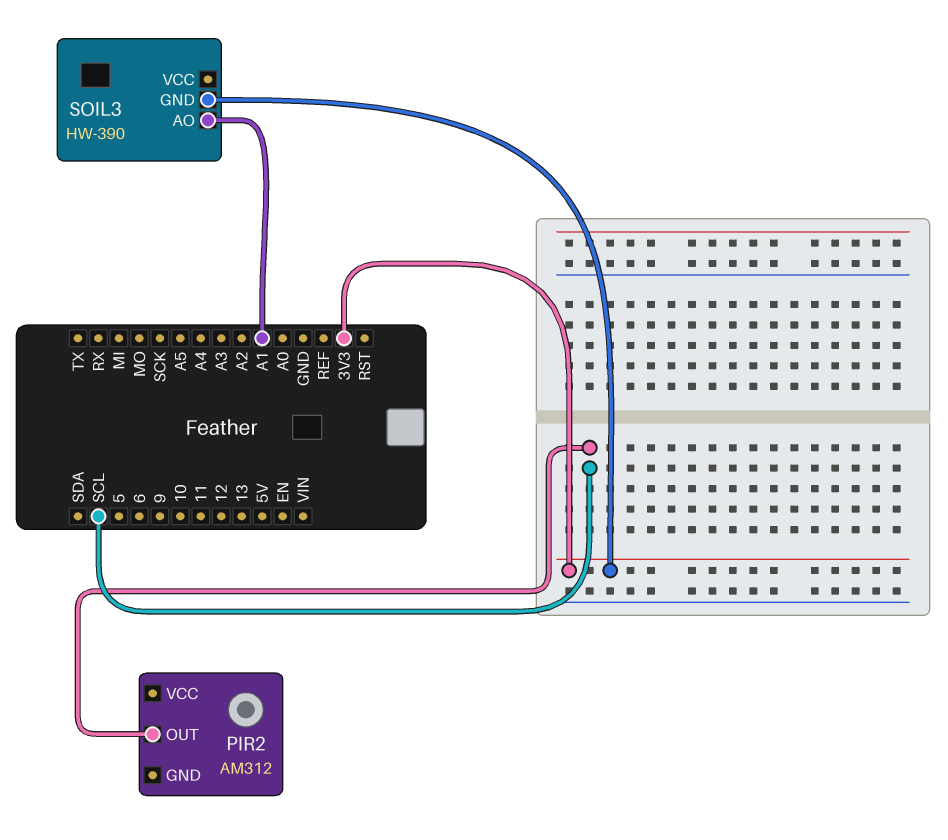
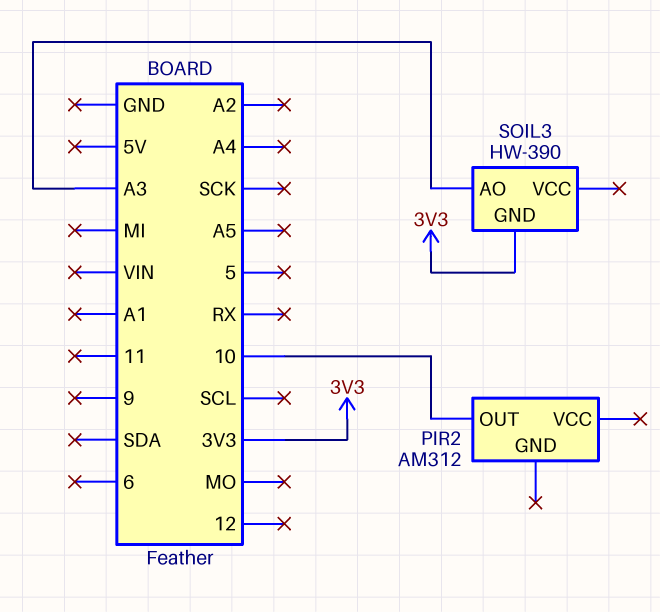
PIR2 pin OUT: SCL -> 10
SOIL3 pin AO: A1 -> A3

